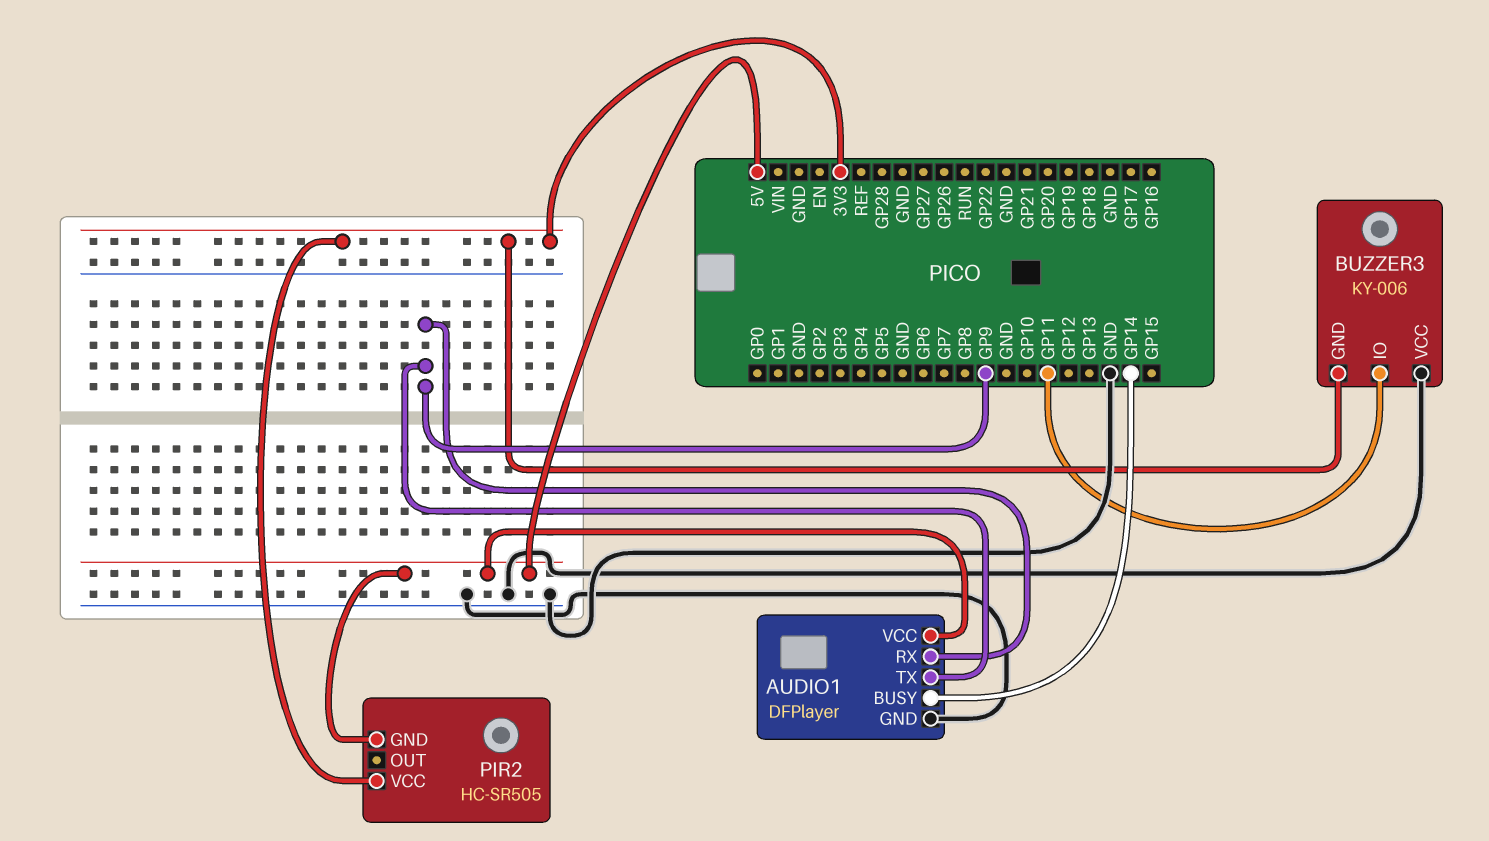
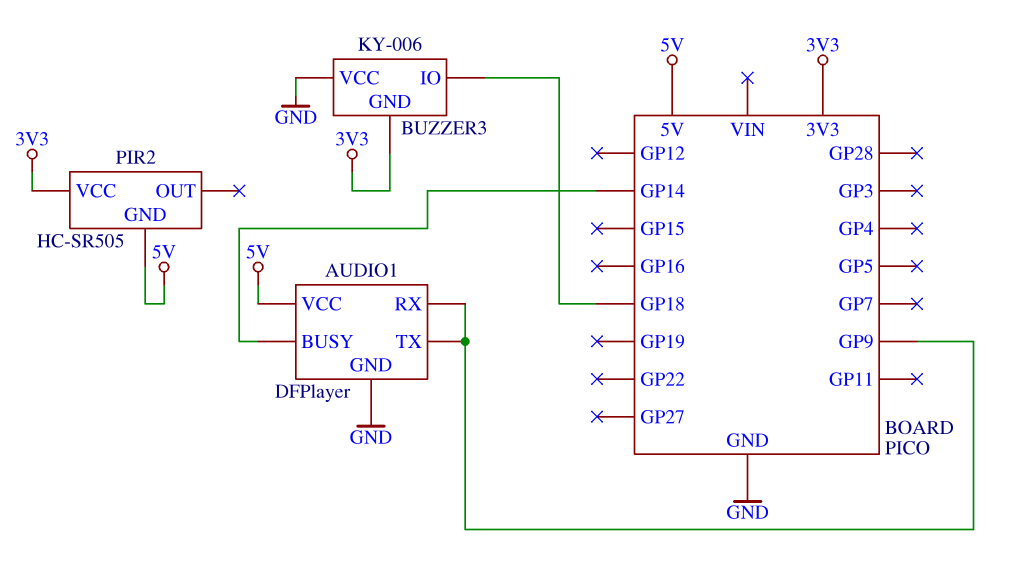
BUZZER3 pin IO: GP11 -> GP18

